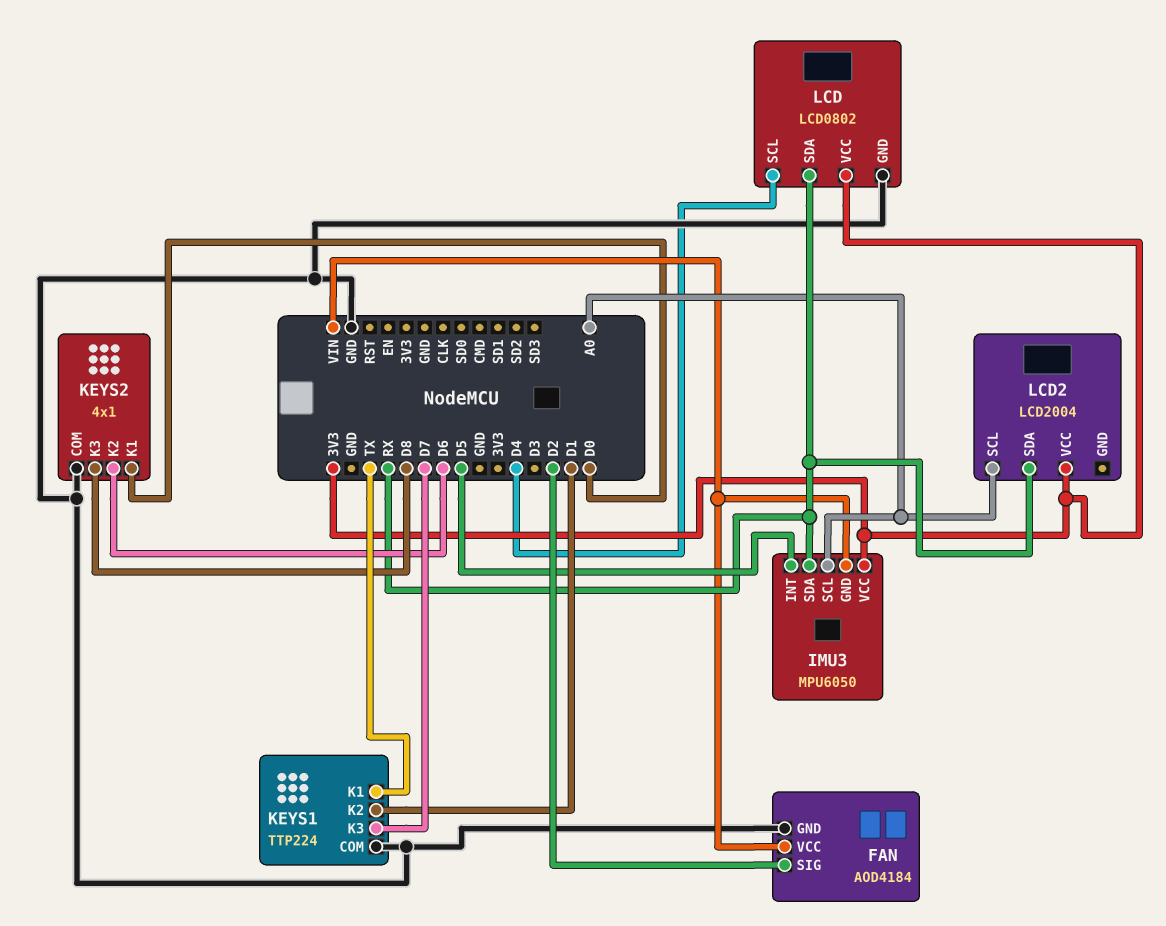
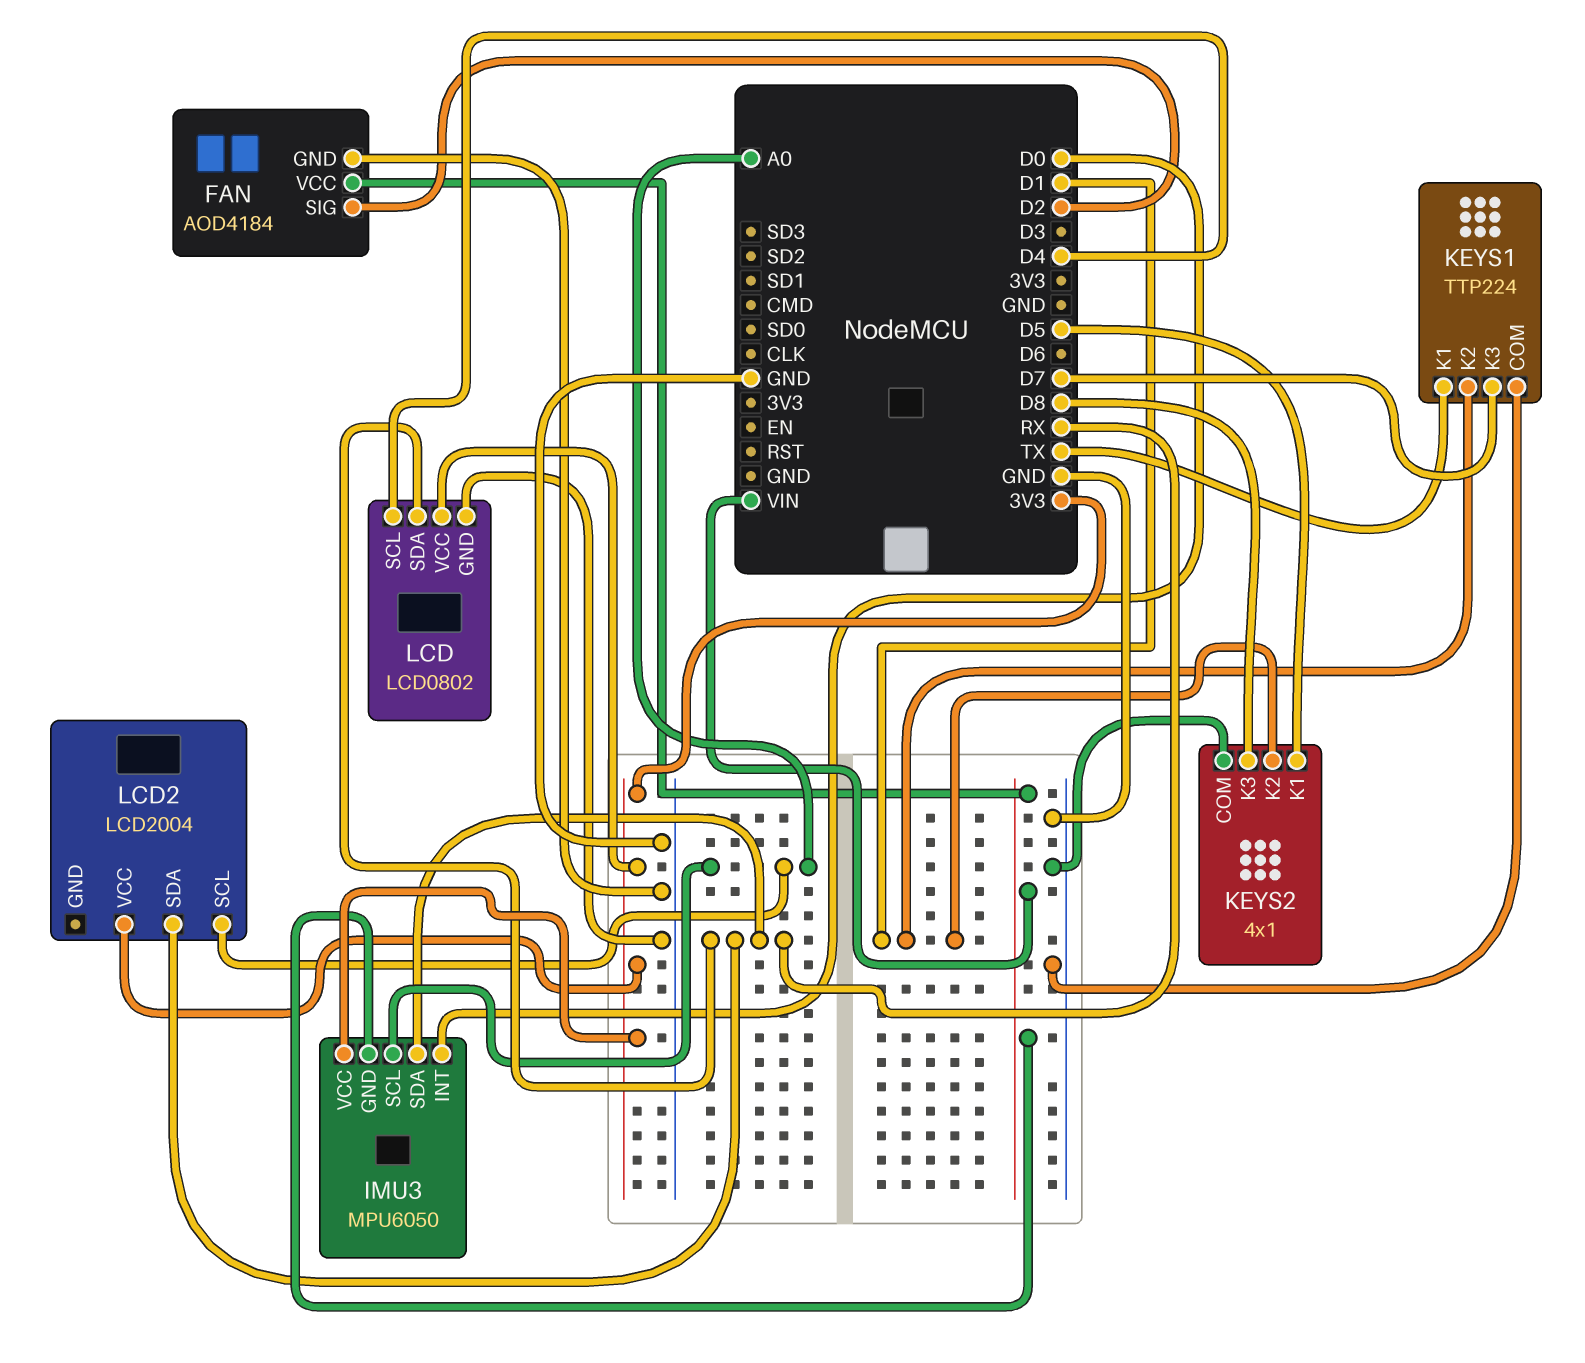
IMU3 pin INT: D5 -> D0
KEYS2 pin K1: D0 -> D5
KEYS2 pin K2: D6 -> D1

